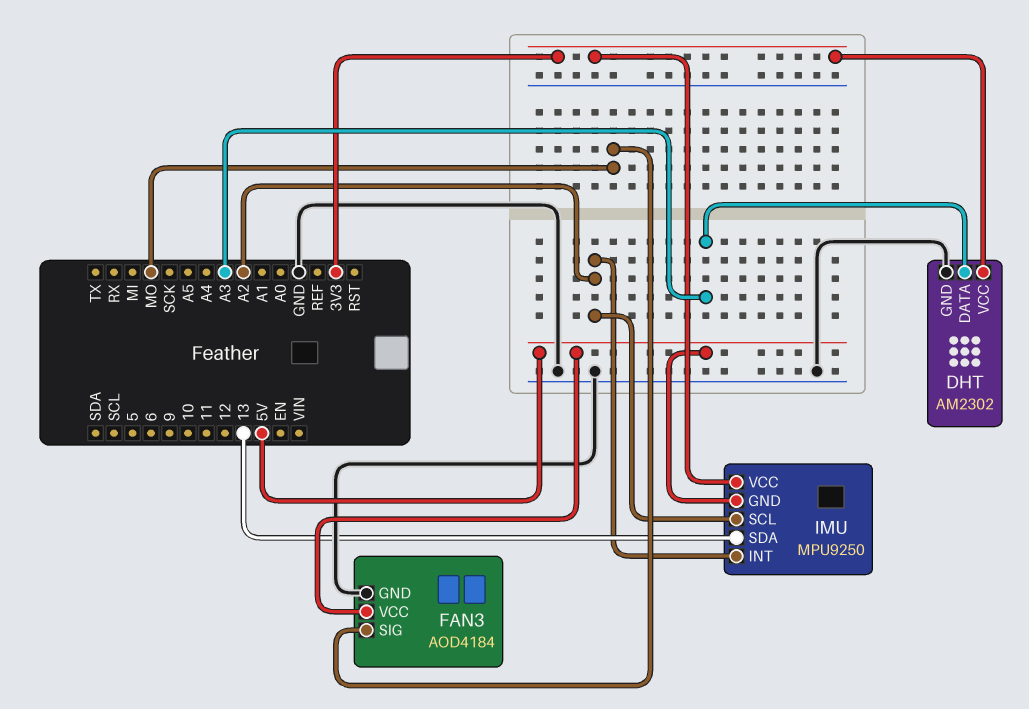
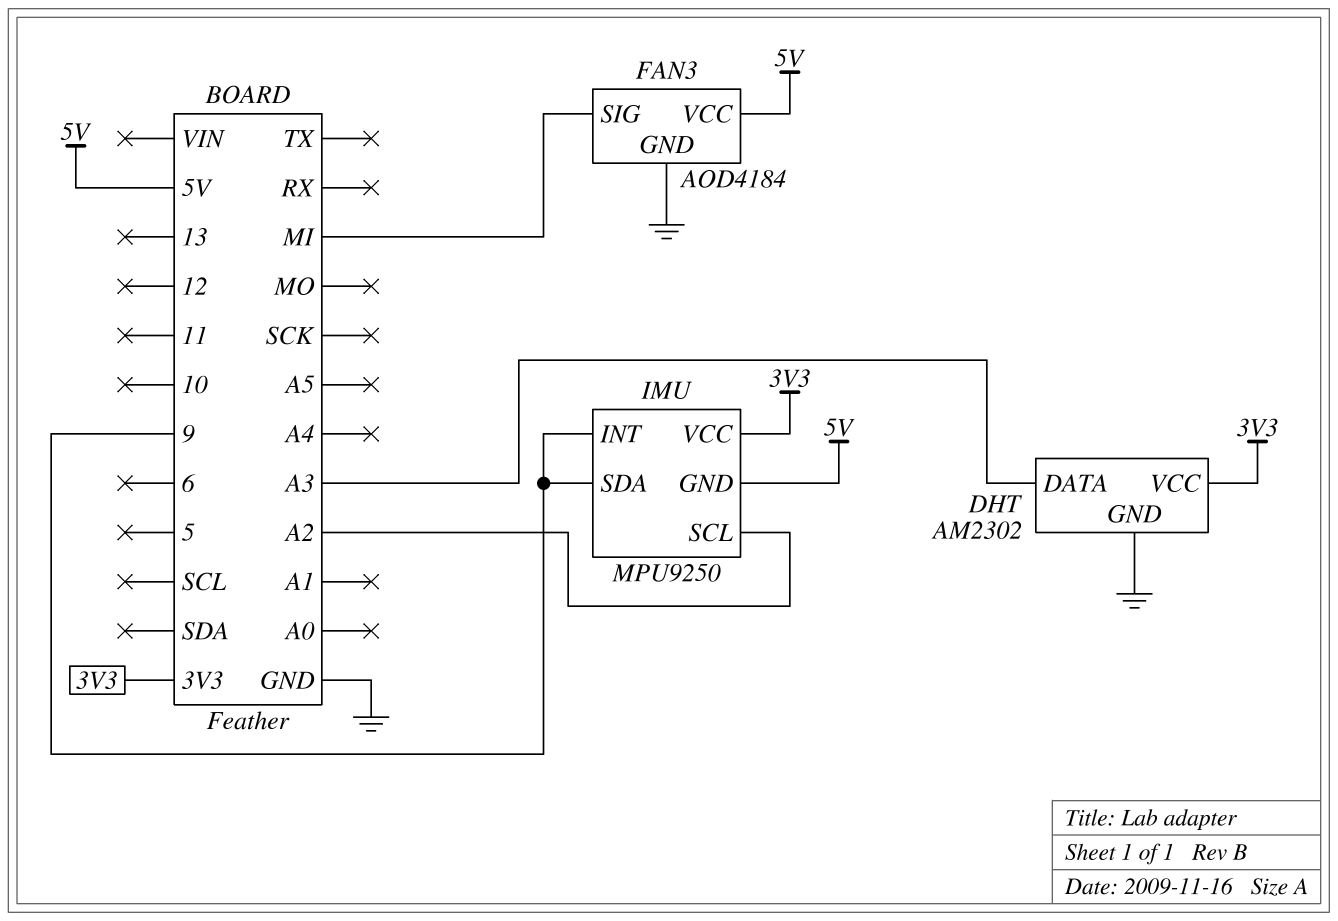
FAN3 pin SIG: MO -> MI
IMU pin INT: A2 -> 9
IMU pin SDA: 13 -> 9

